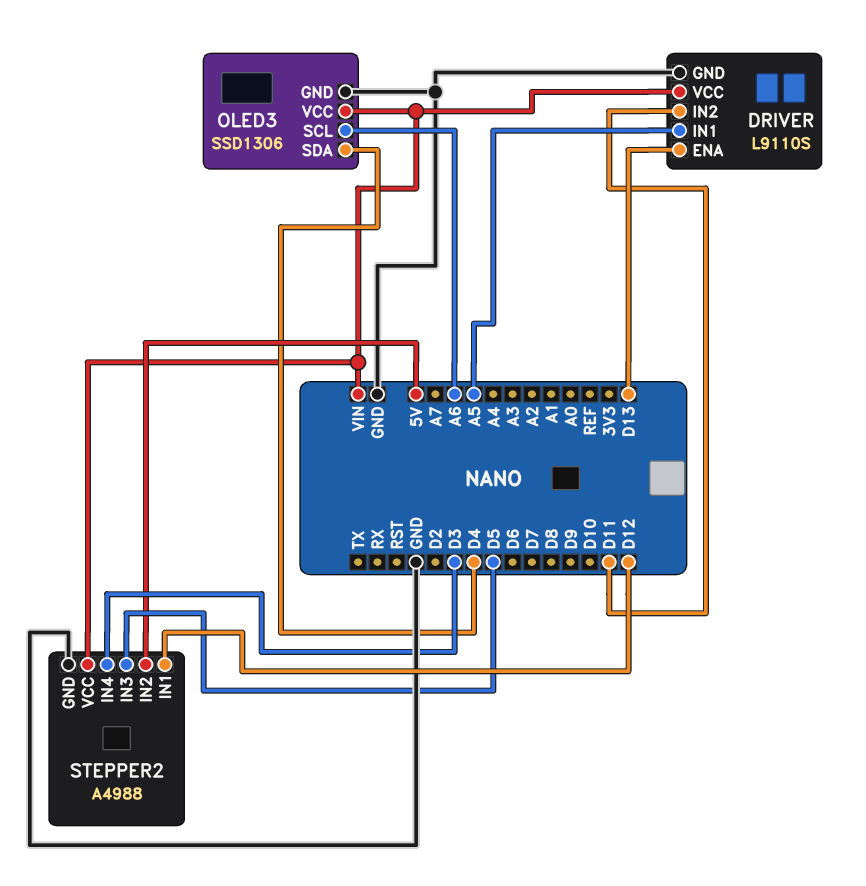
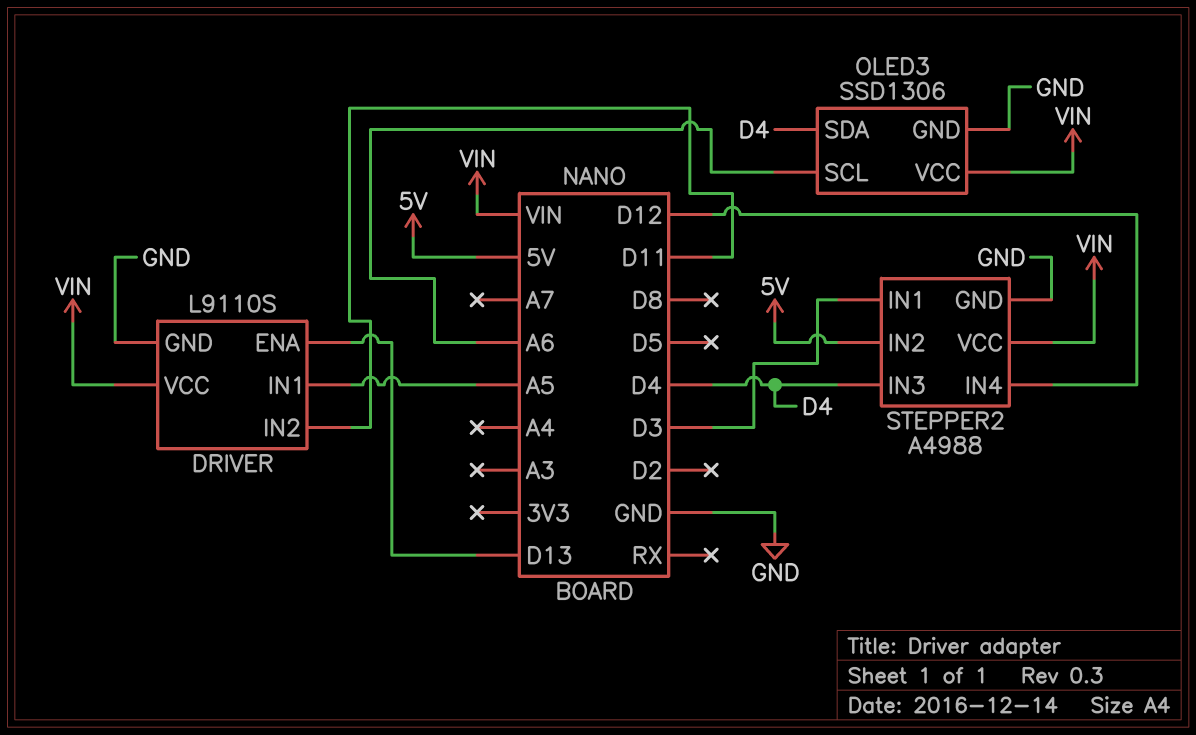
STEPPER2 pin IN1: D12 -> D3
STEPPER2 pin IN3: D5 -> D4
STEPPER2 pin IN4: D3 -> D12

